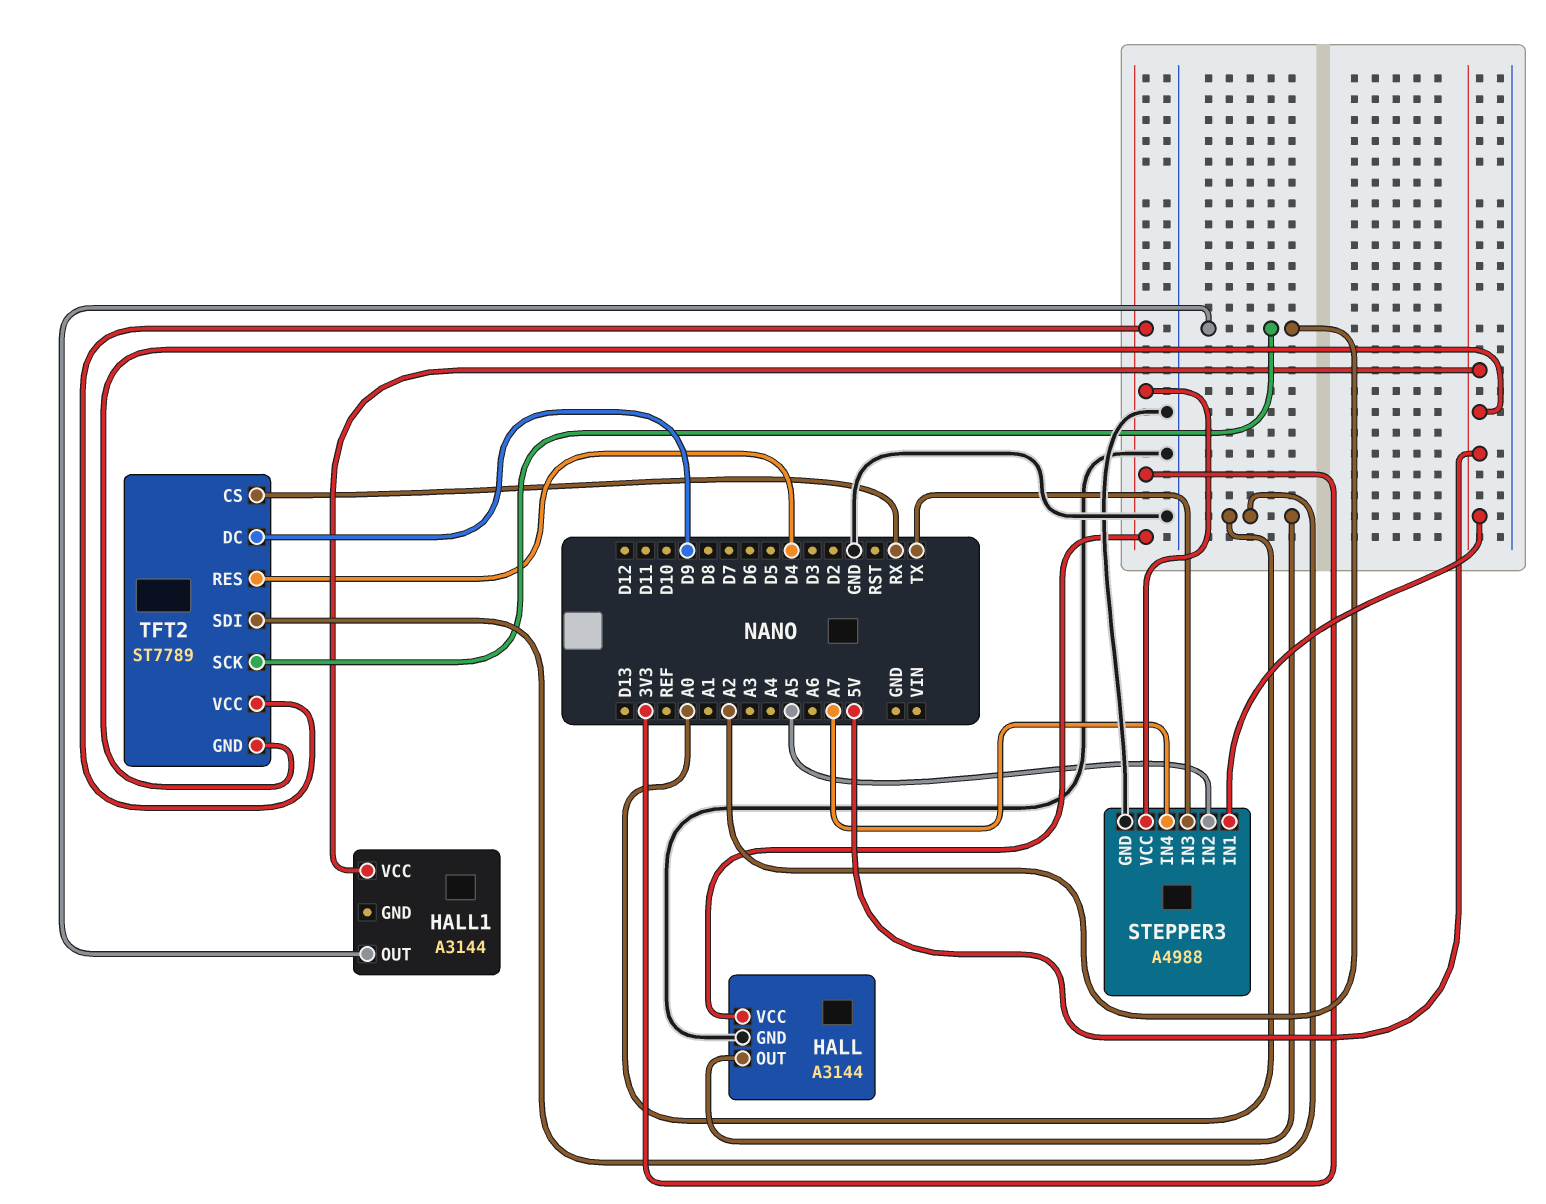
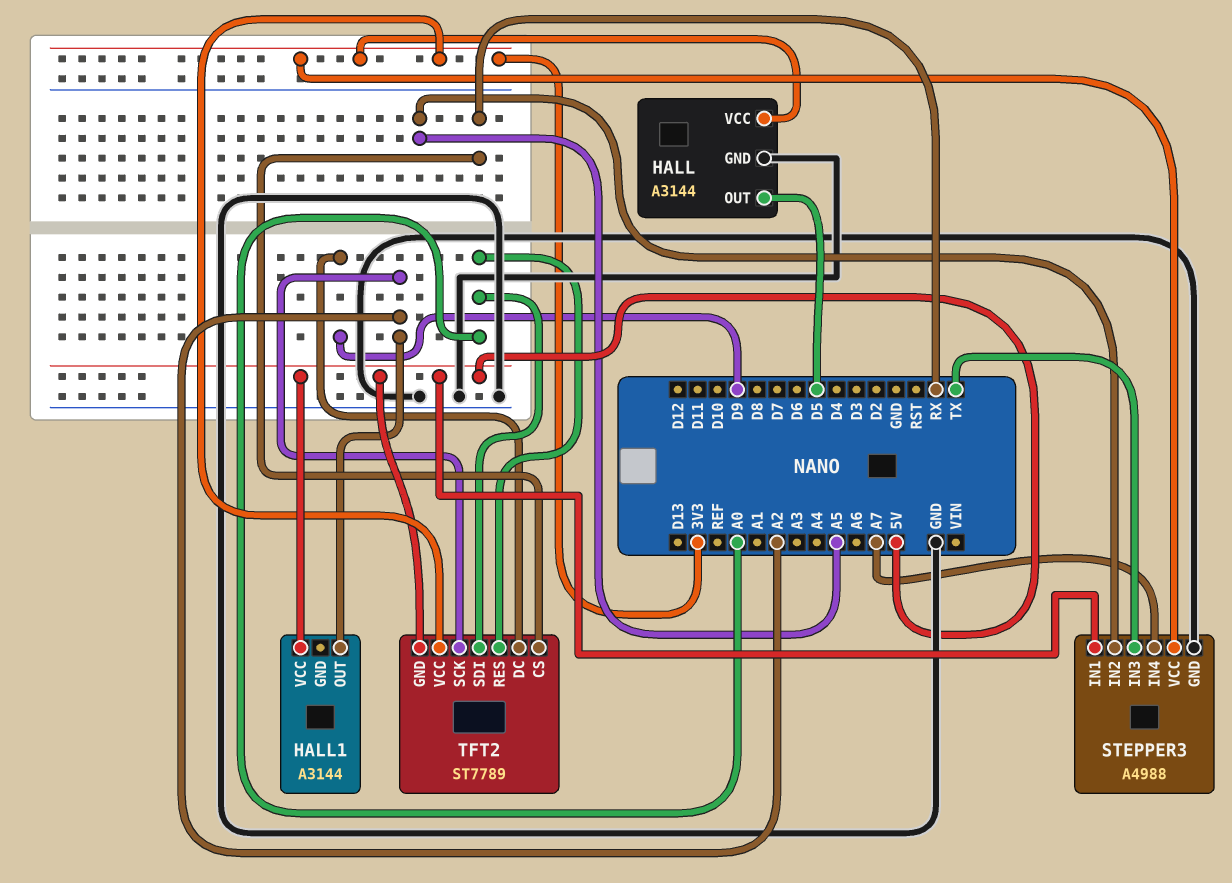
HALL pin OUT: A0 -> D5
TFT2 pin RES: D4 -> A0

